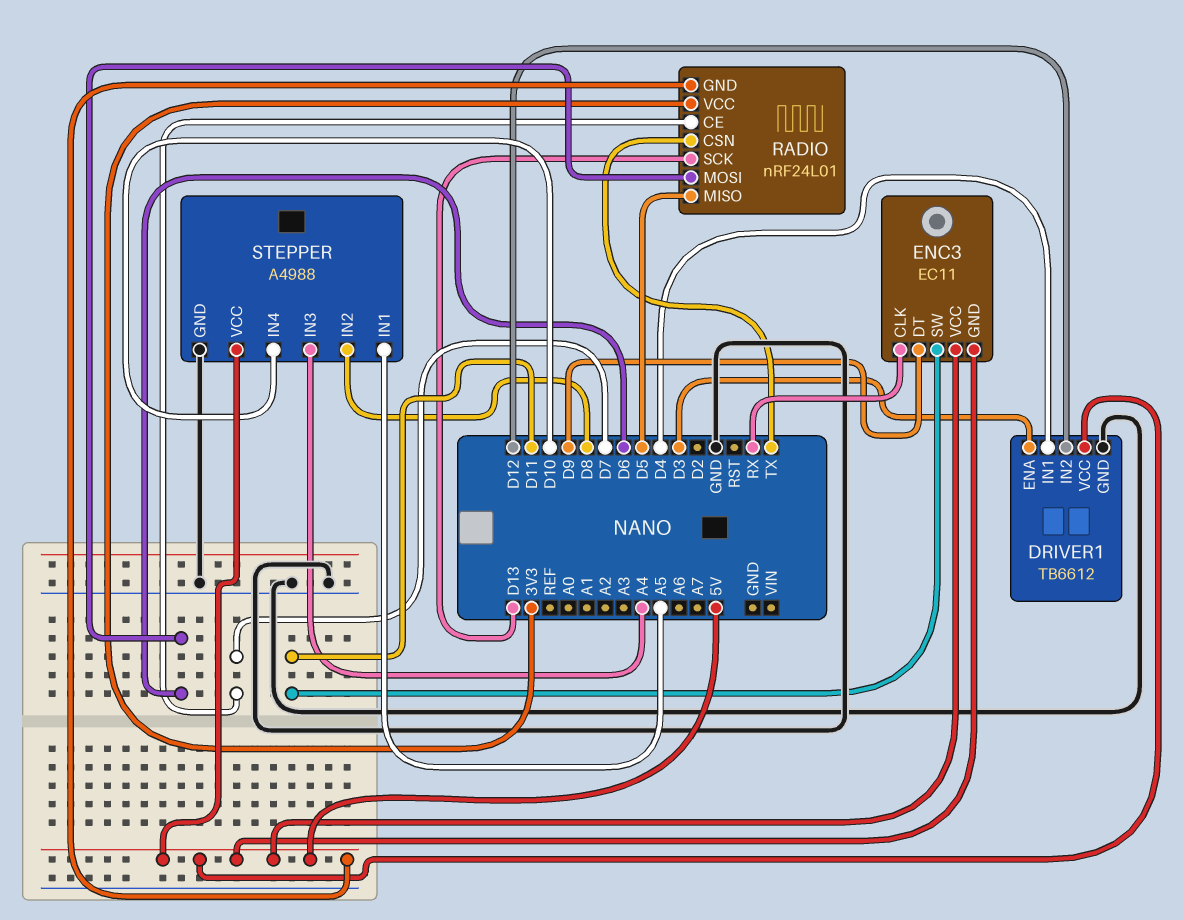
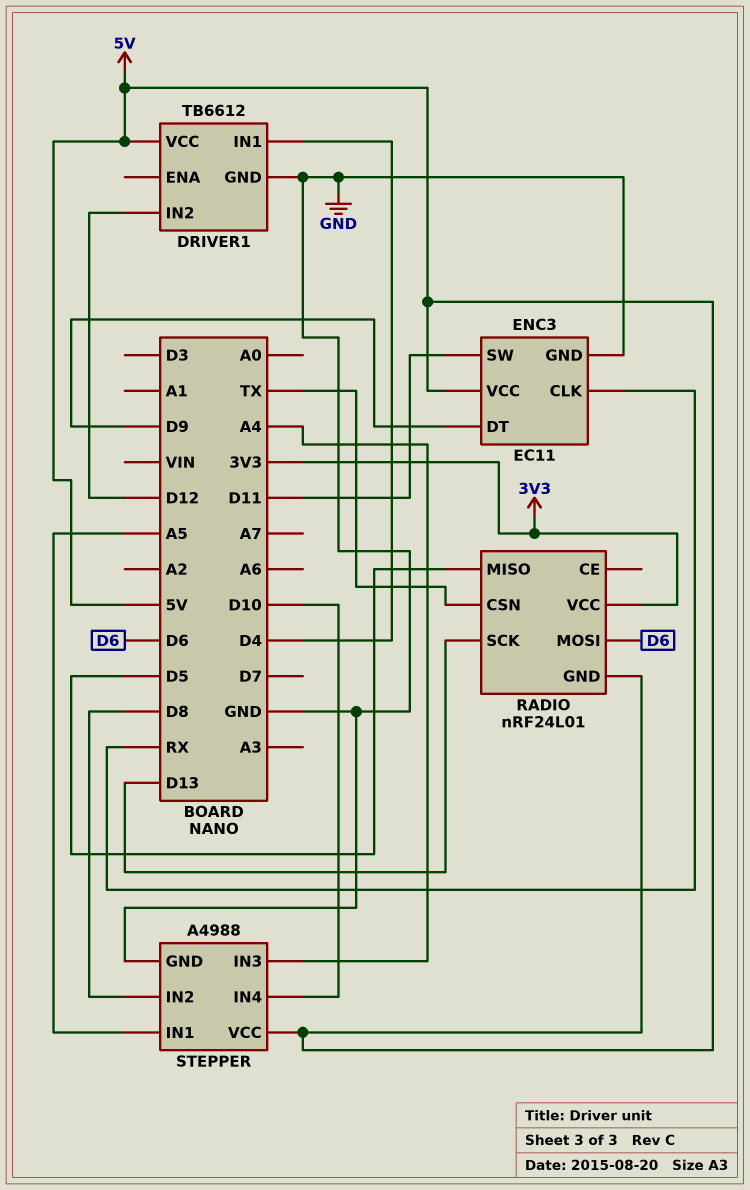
DRIVER1 pin ENA: D3 -> none
ENC3 pin GND: 5V -> GND
RADIO pin CE: D7 -> none

